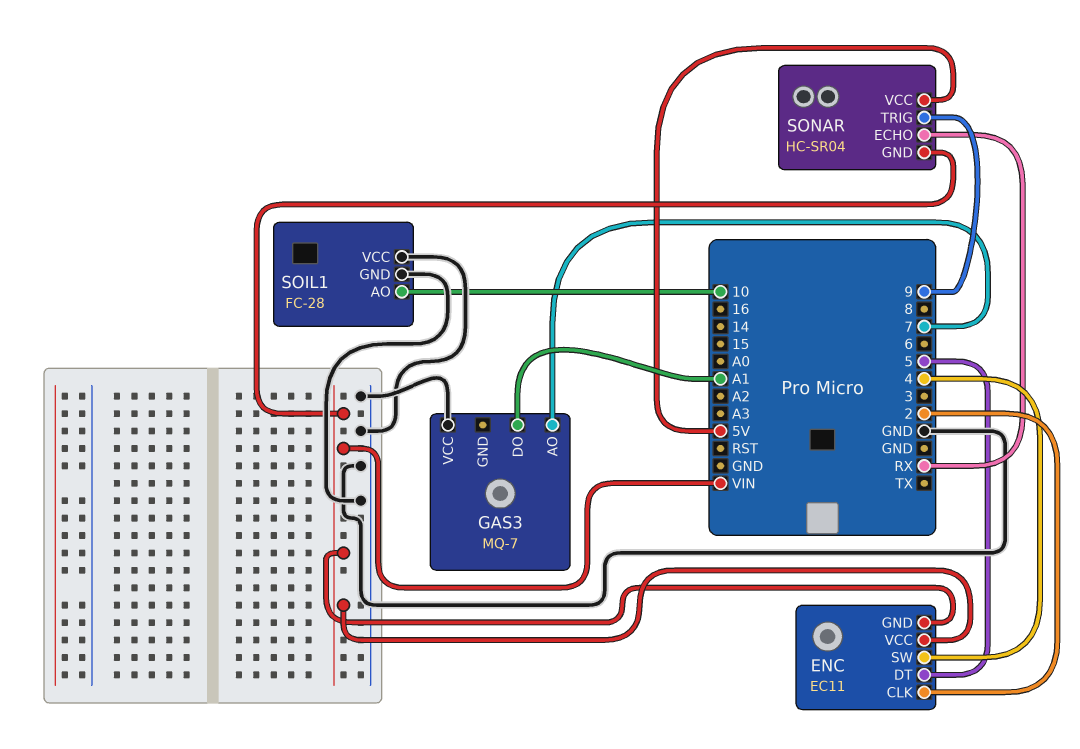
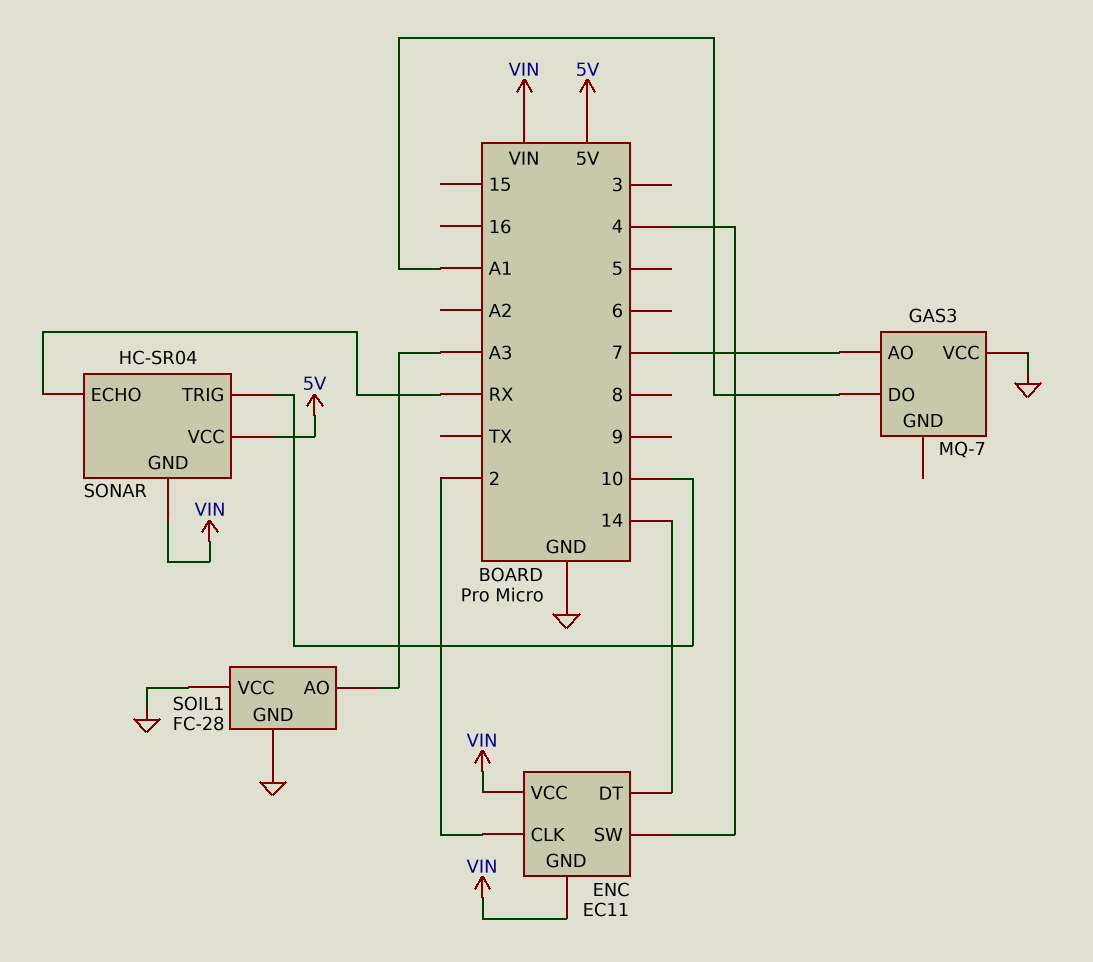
ENC pin DT: 5 -> 14
SOIL1 pin AO: 10 -> A3
SONAR pin TRIG: 9 -> 10

